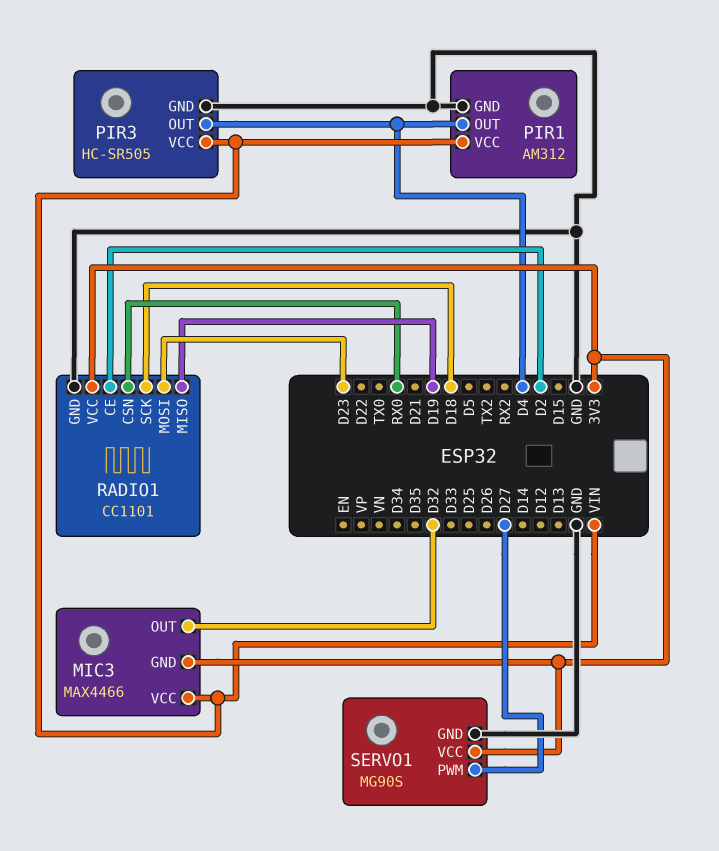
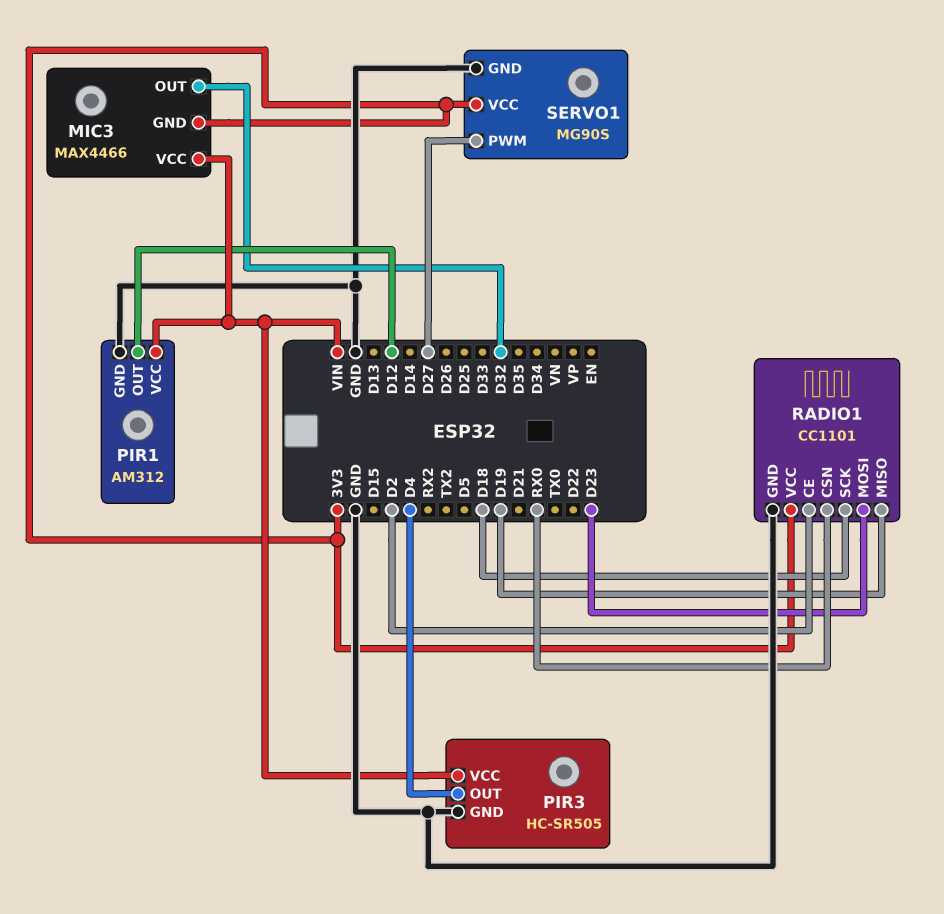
PIR1 pin OUT: D4 -> D12

